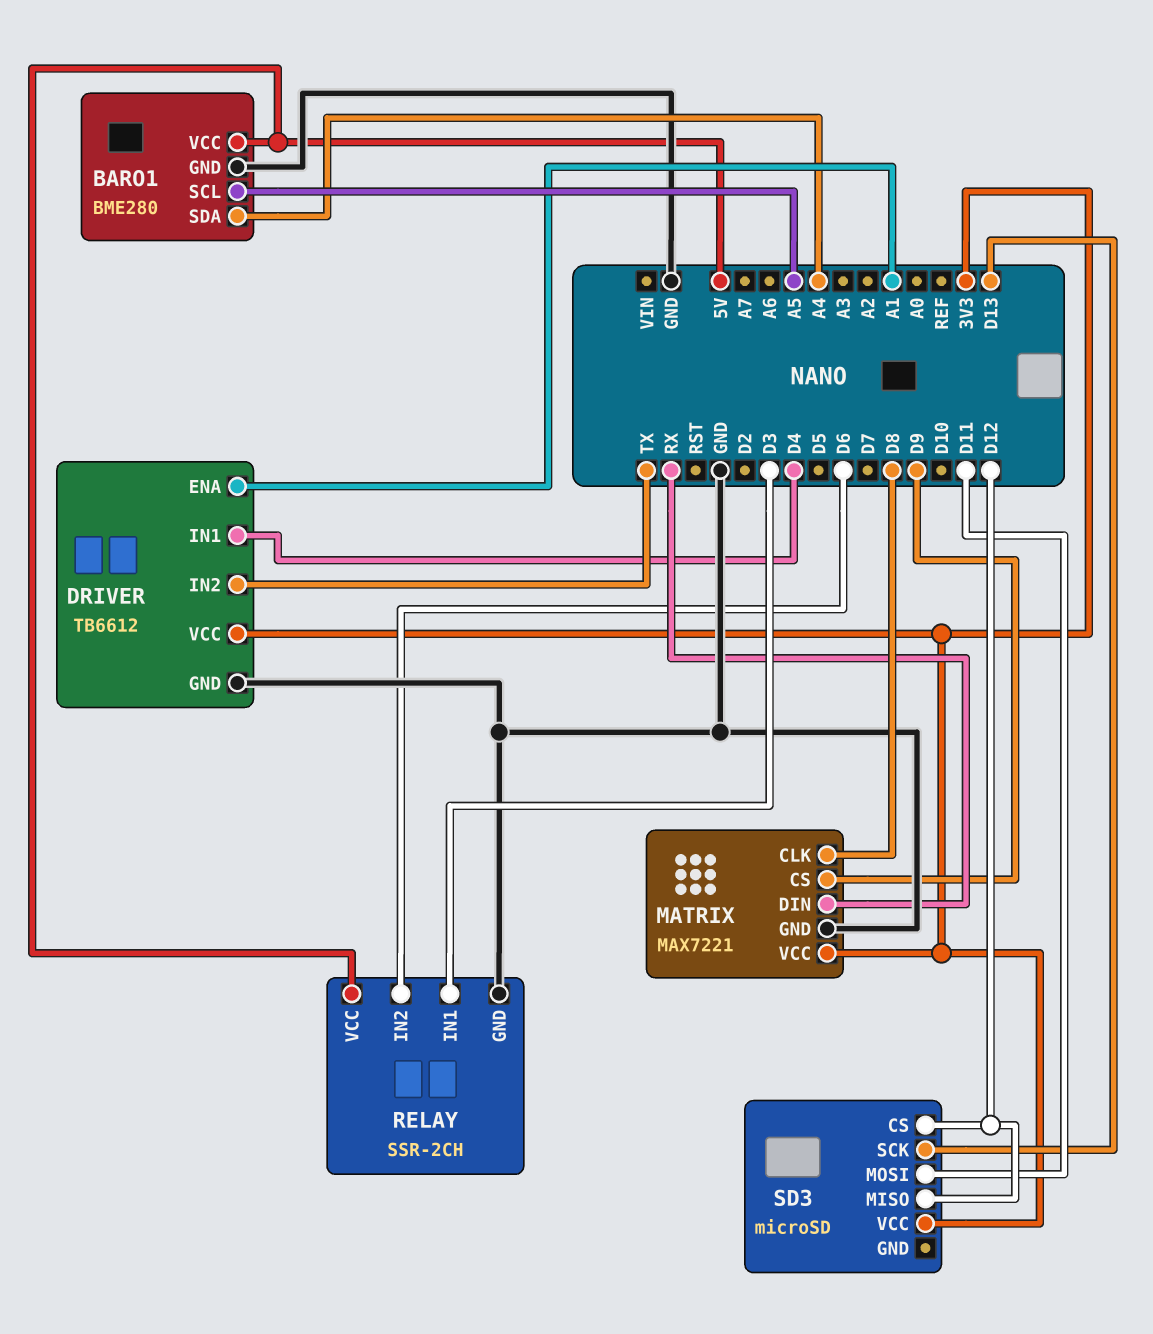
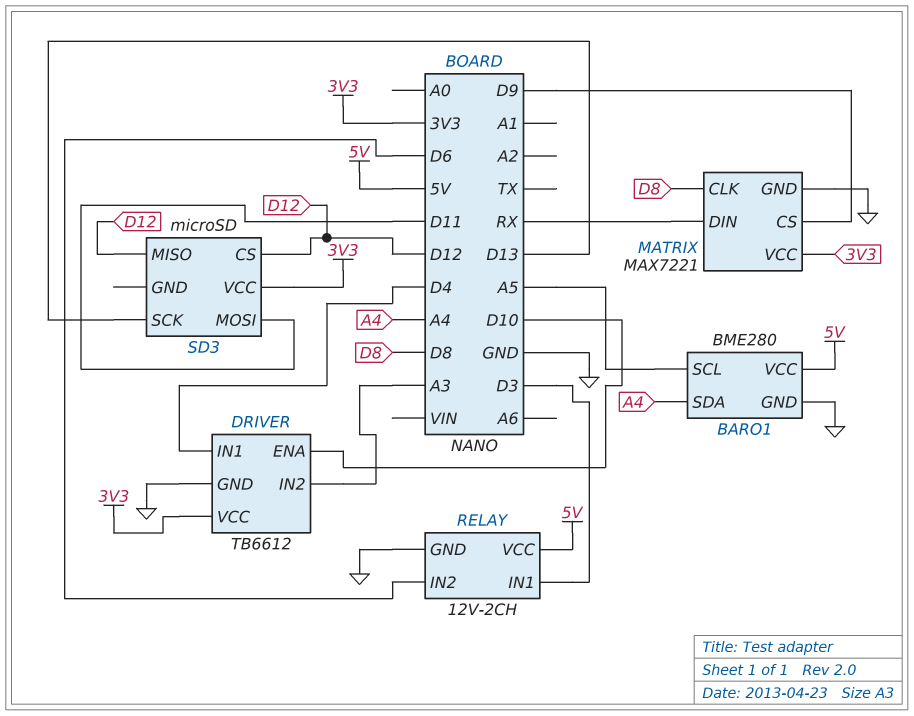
DRIVER pin ENA: A1 -> D10
DRIVER pin IN2: TX -> A3
RELAY: SSR-2CH -> 12V-2CH

